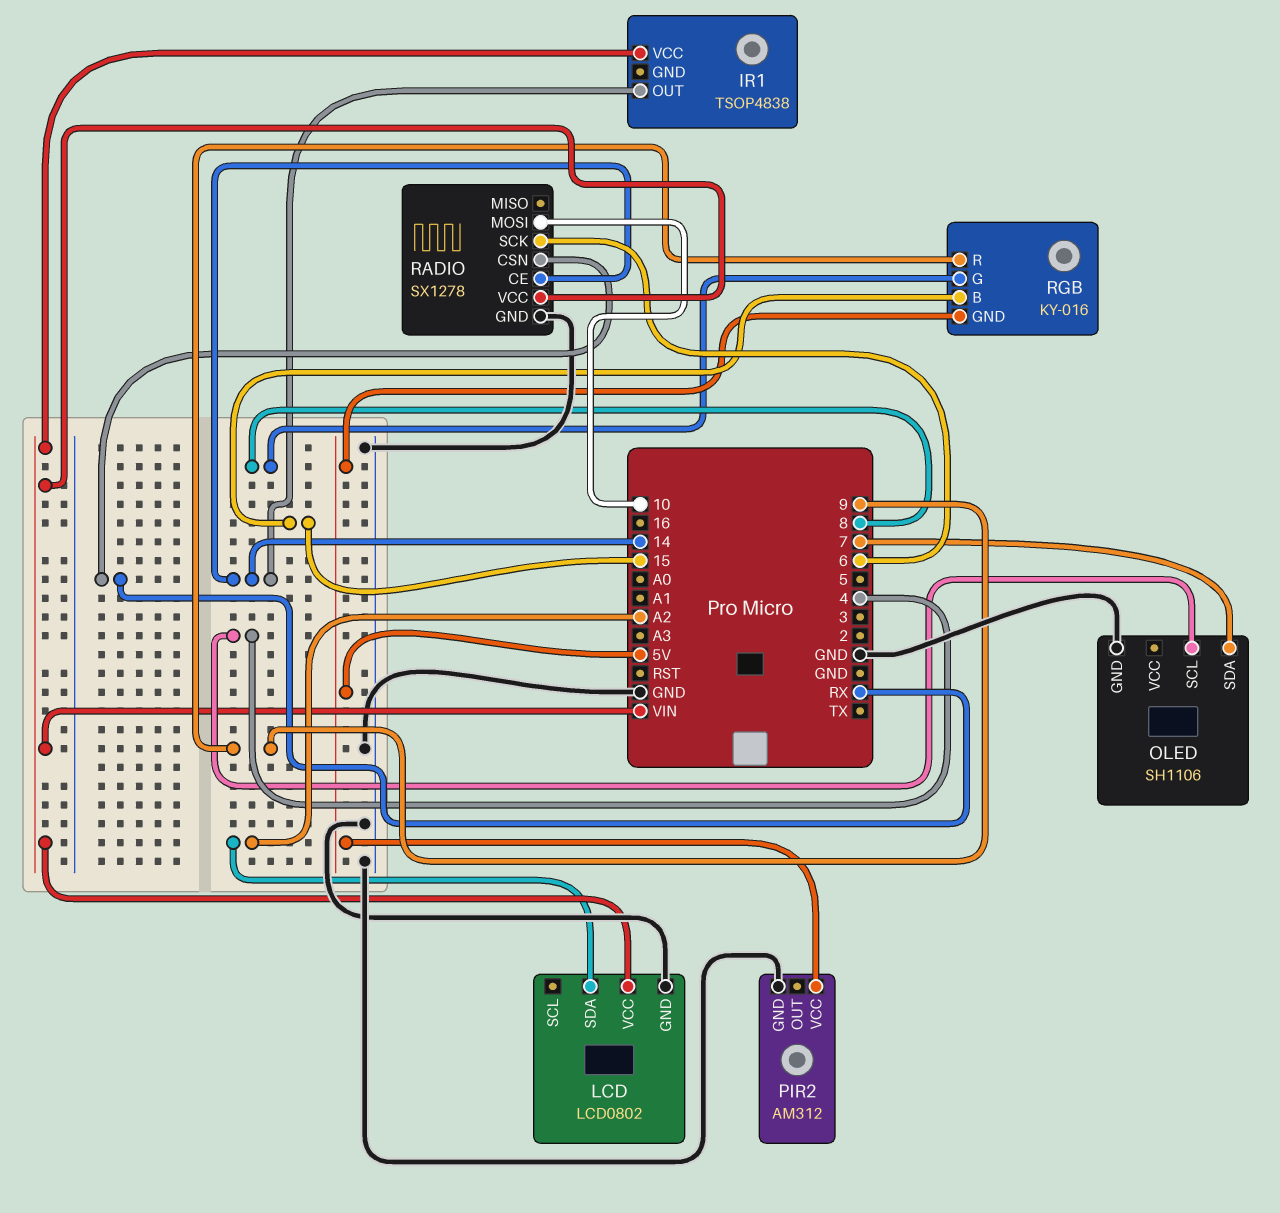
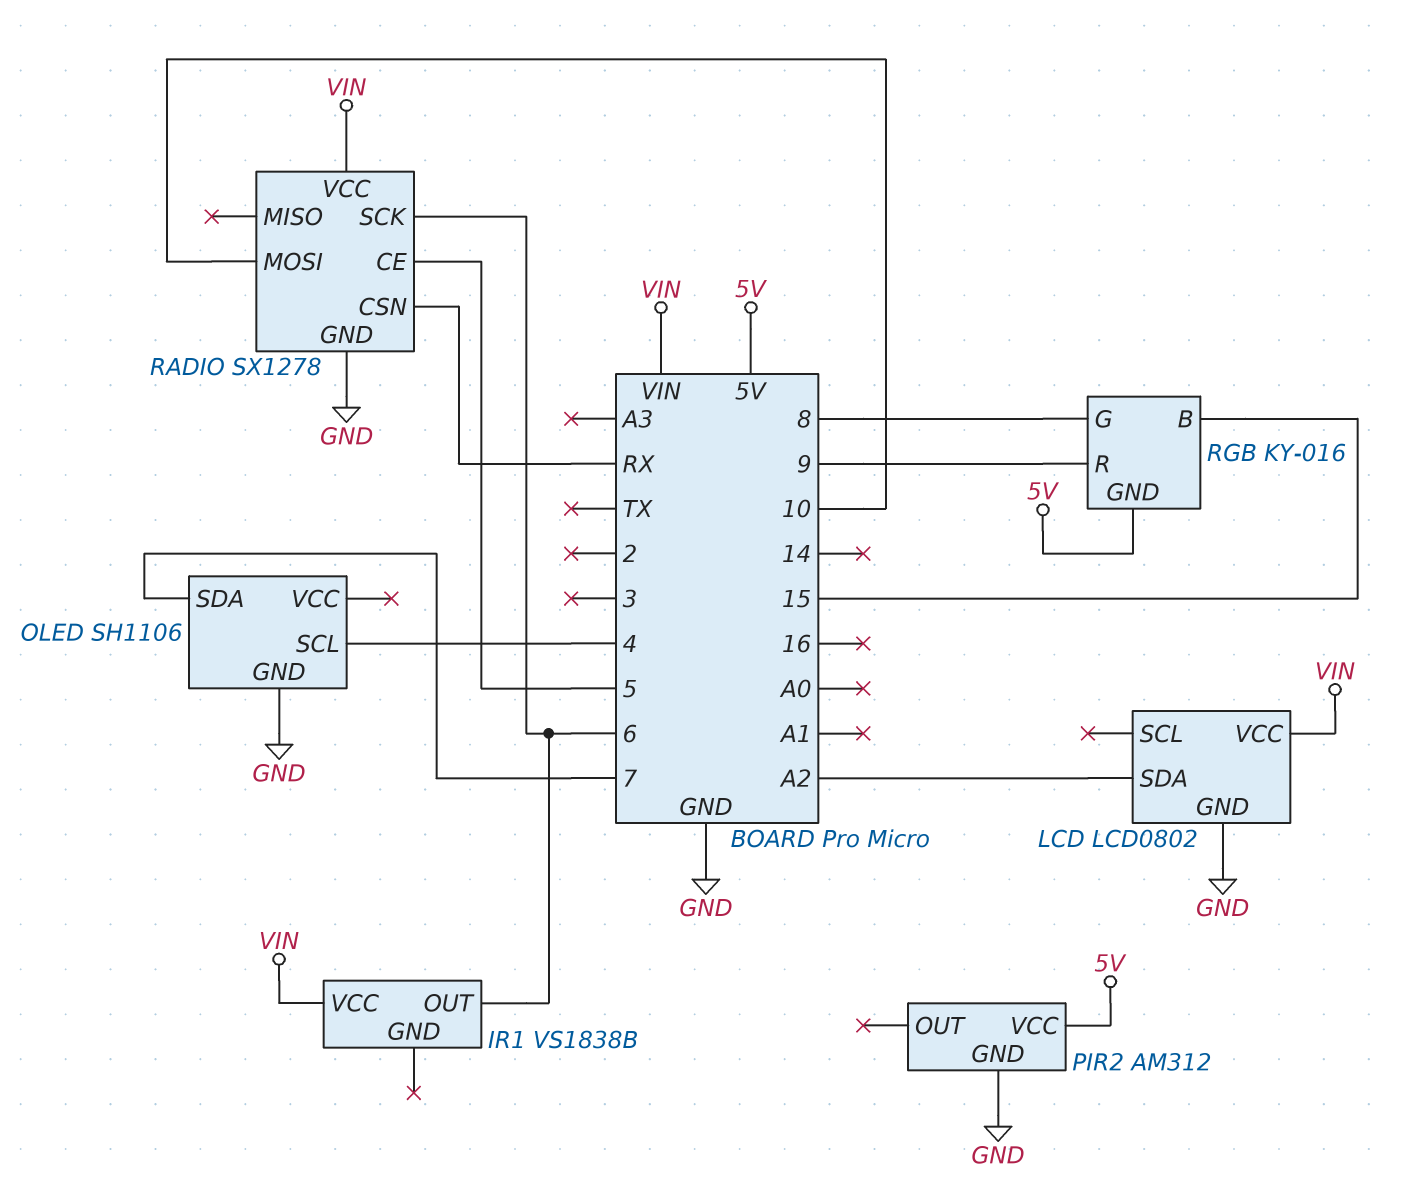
IR1: TSOP4838 -> VS1838B
IR1 pin OUT: 14 -> 6
RADIO pin CE: 14 -> 5

